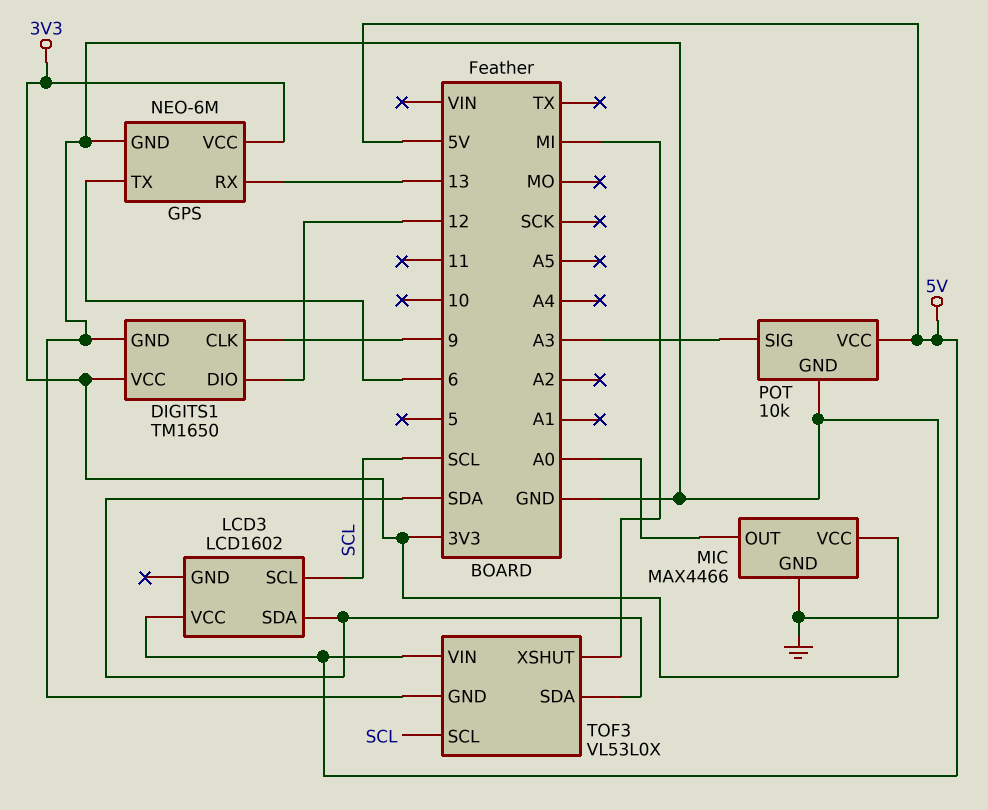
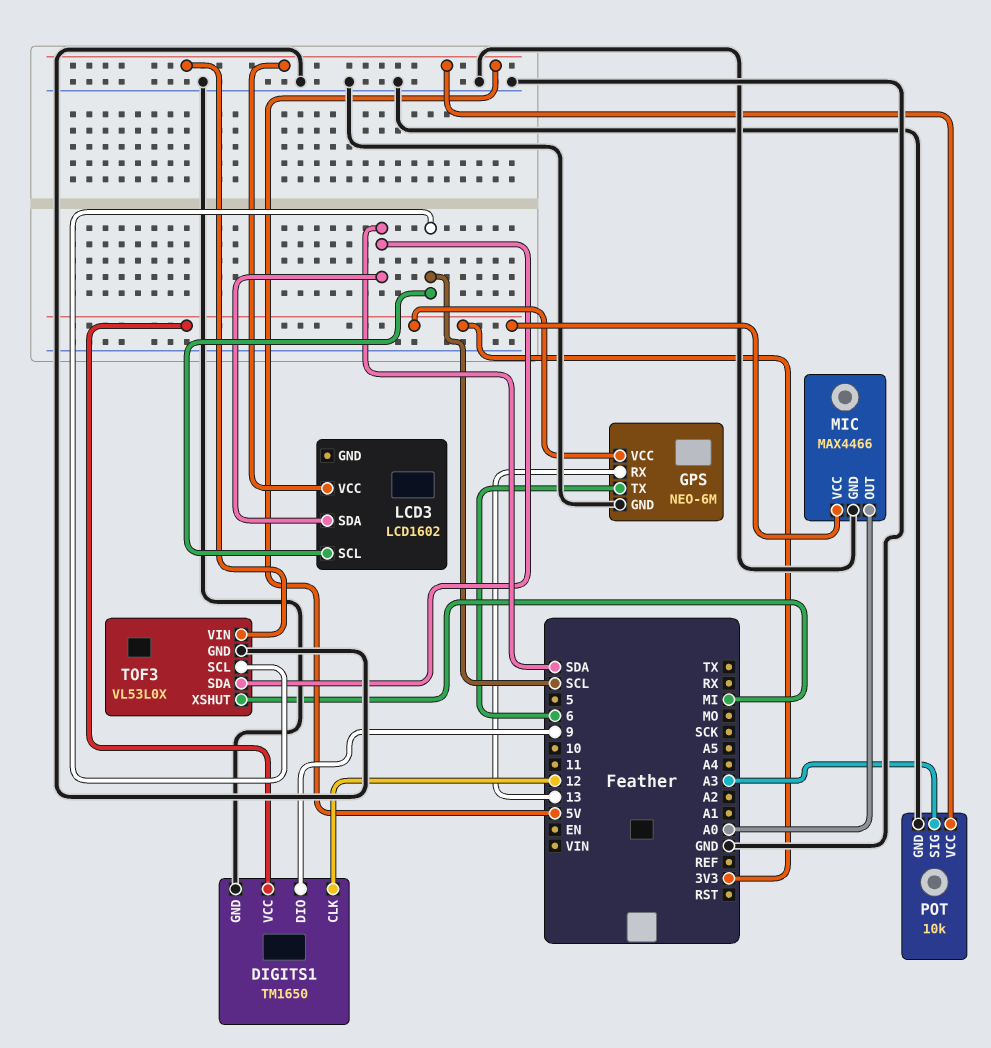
DIGITS1 pin CLK: 9 -> 12
DIGITS1 pin DIO: 12 -> 9

